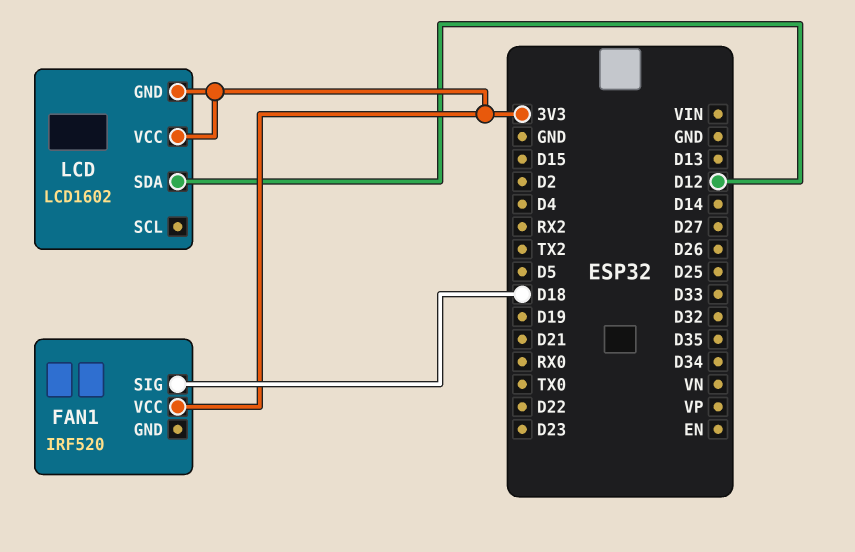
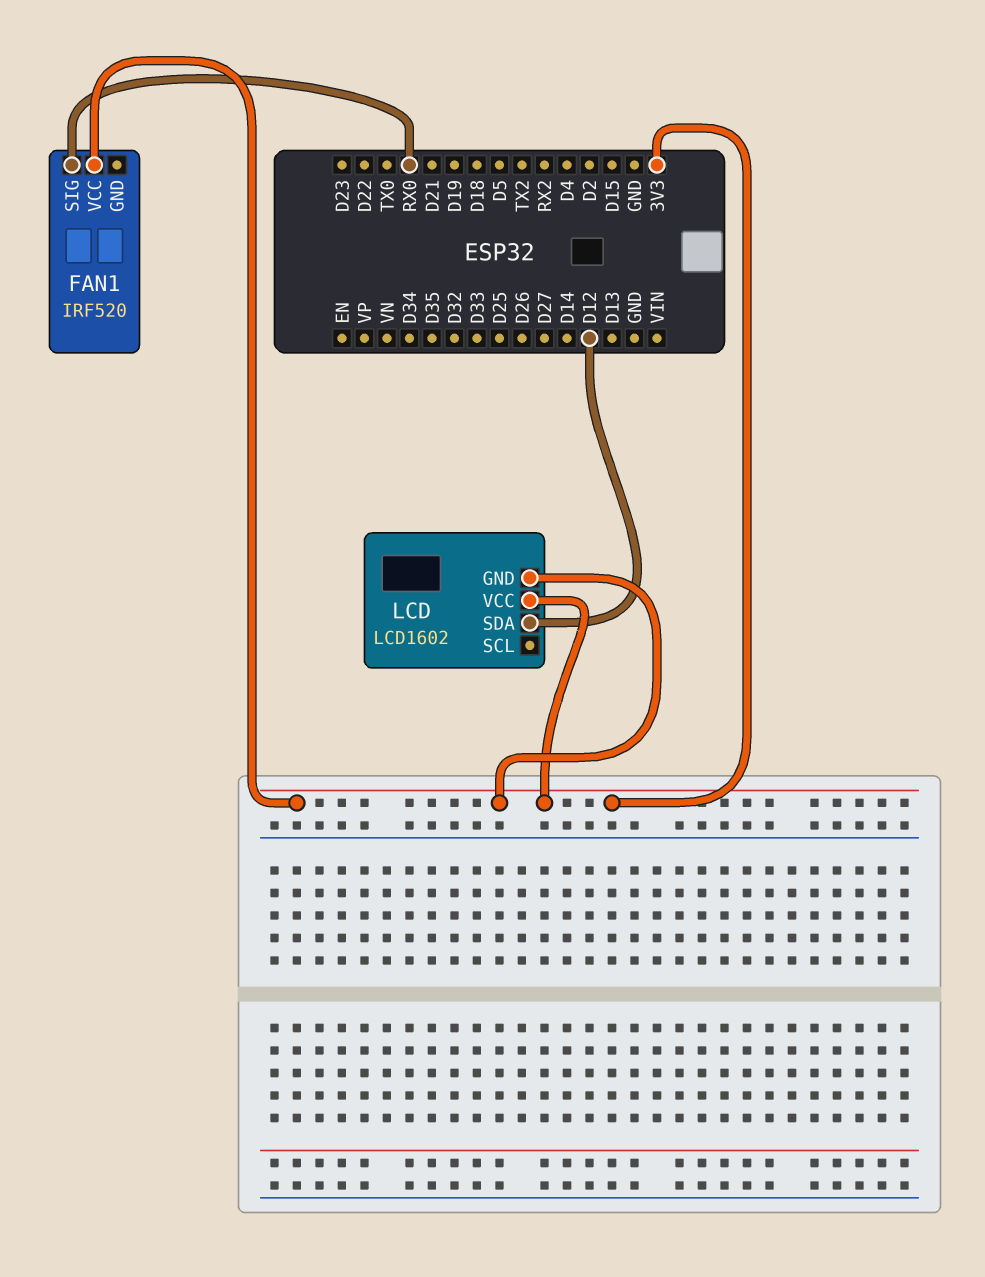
FAN1 pin SIG: D18 -> RX0

